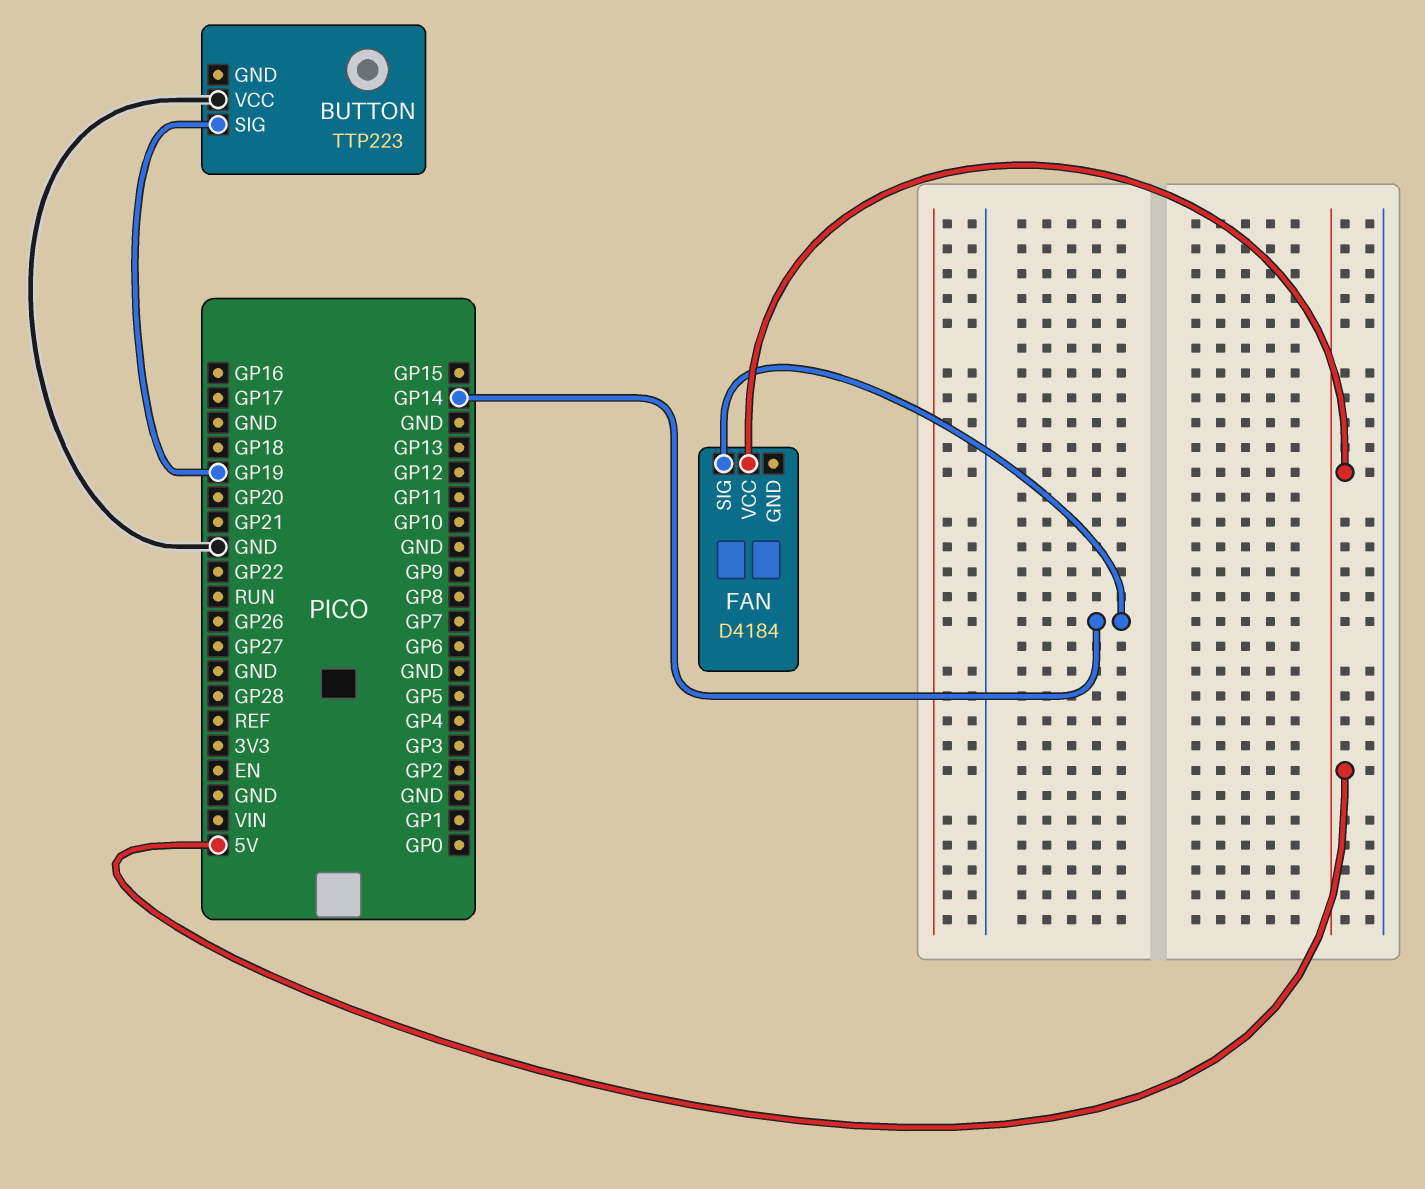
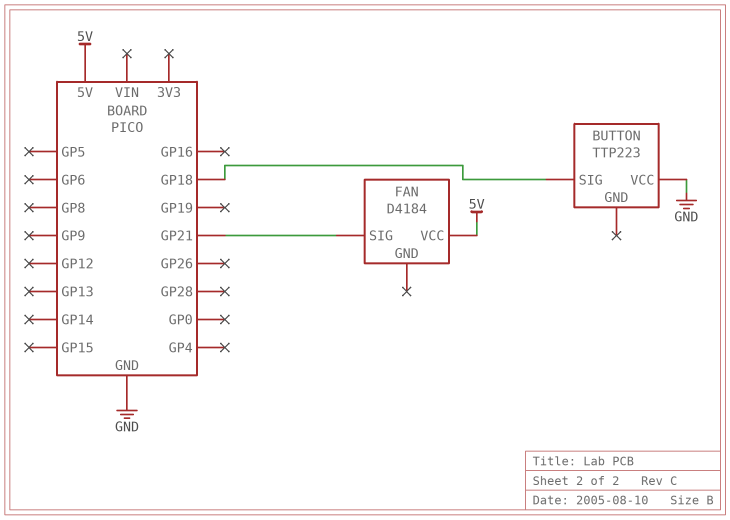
BUTTON pin SIG: GP19 -> GP18
FAN pin SIG: GP14 -> GP21

